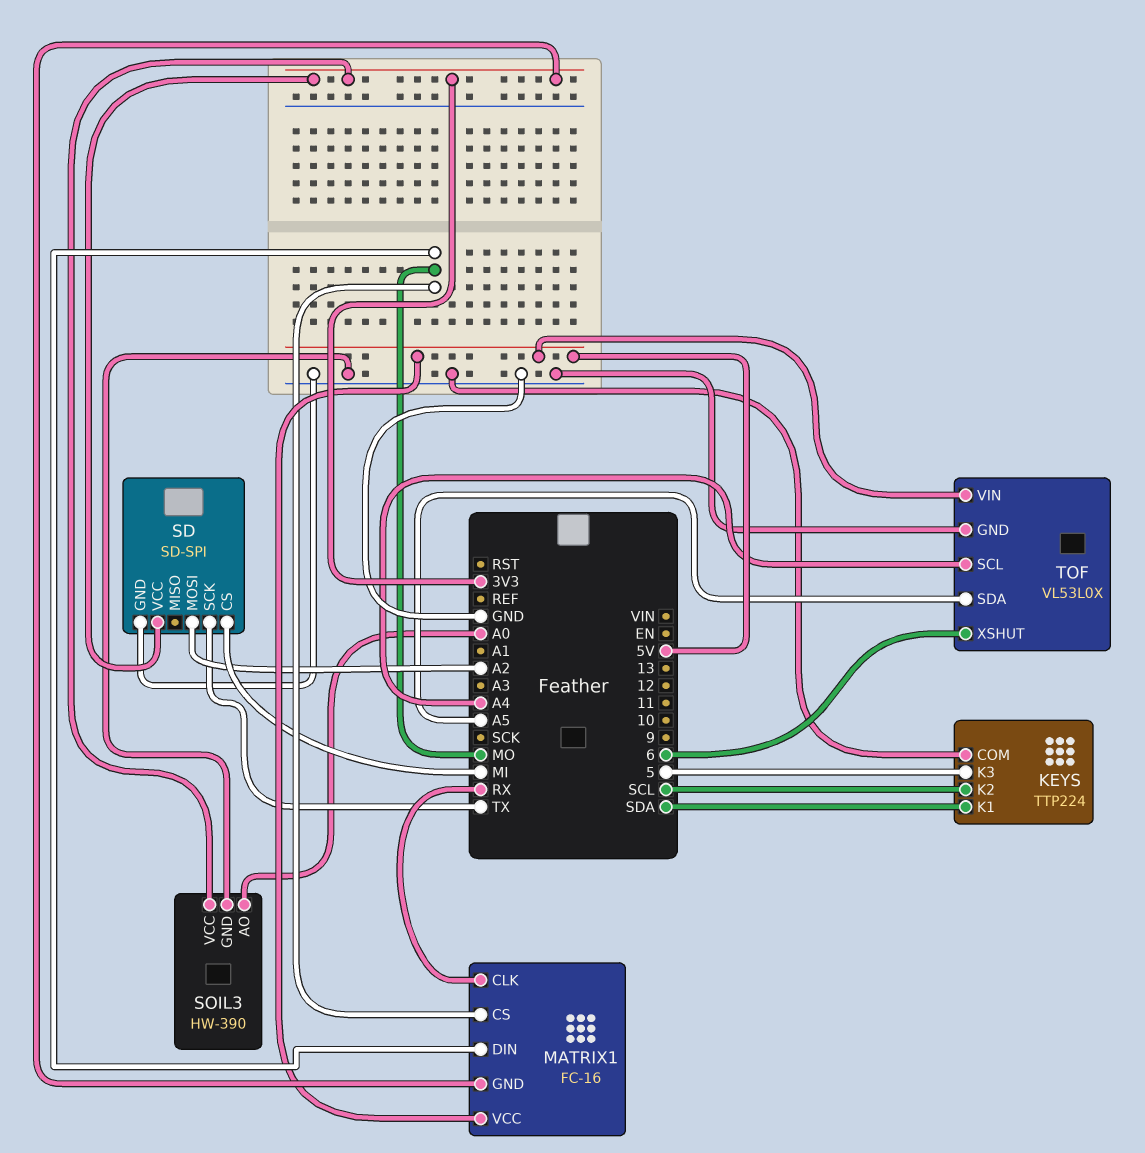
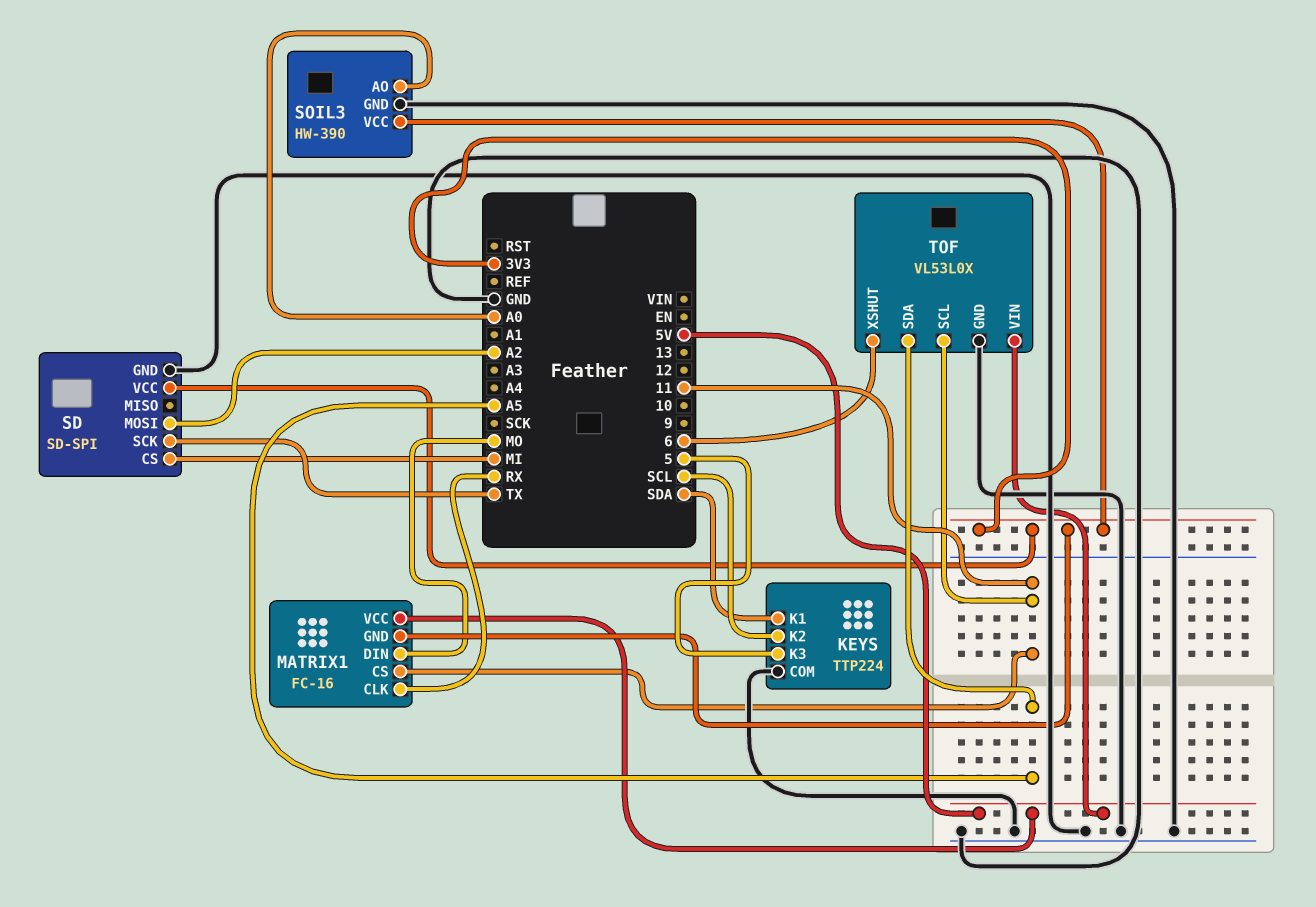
MATRIX1 pin CS: MO -> 11
TOF pin SCL: A4 -> 11

